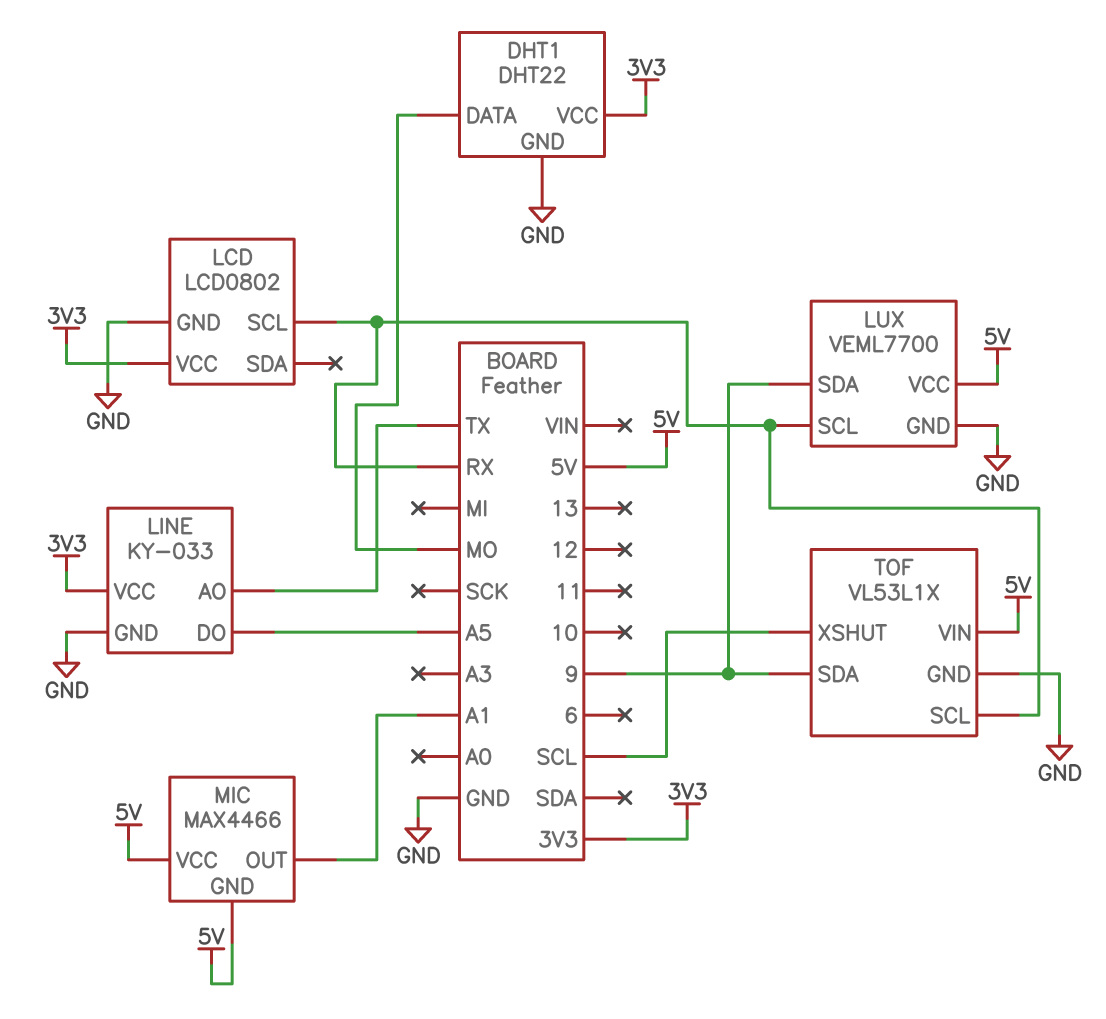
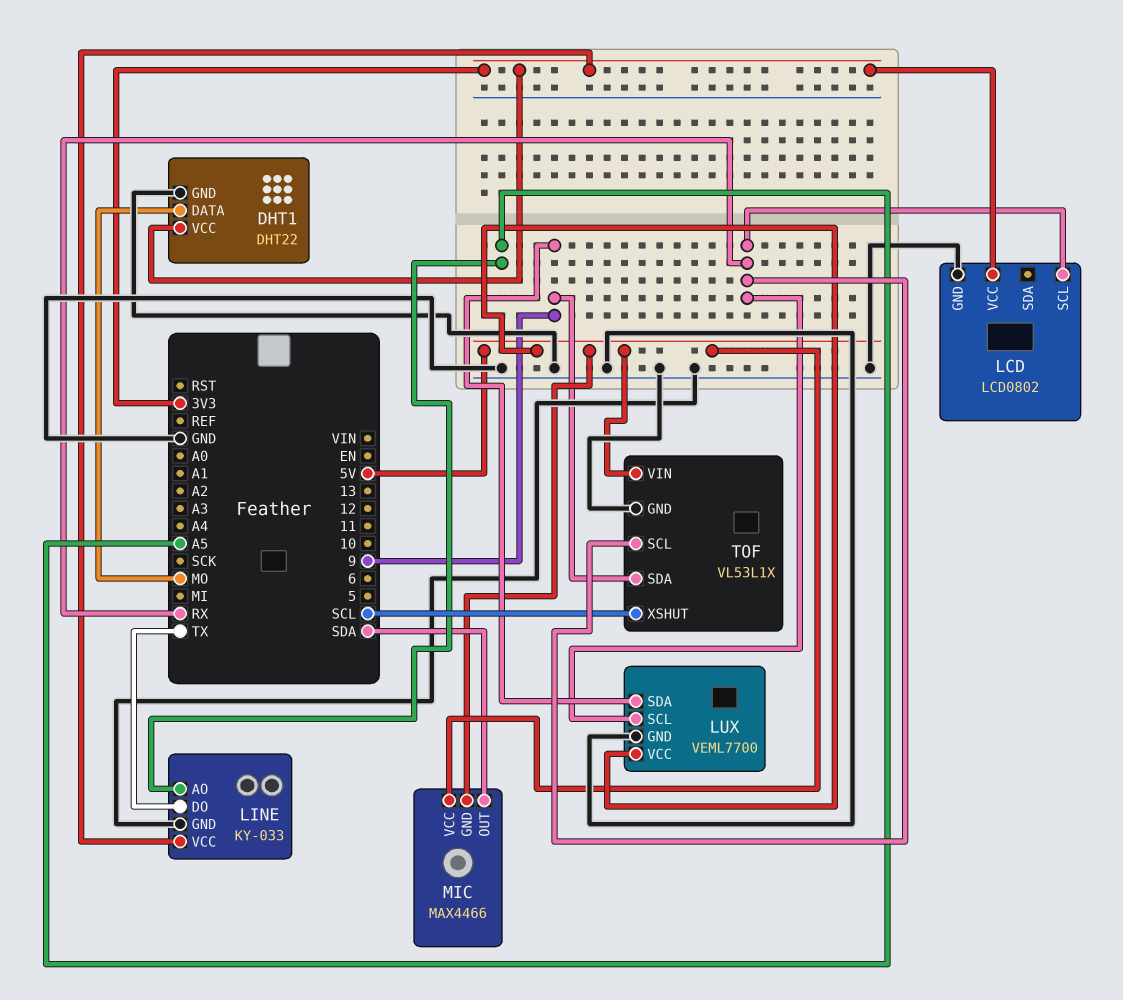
LINE pin AO: TX -> A5
LINE pin DO: A5 -> TX
MIC pin OUT: A1 -> SDA

